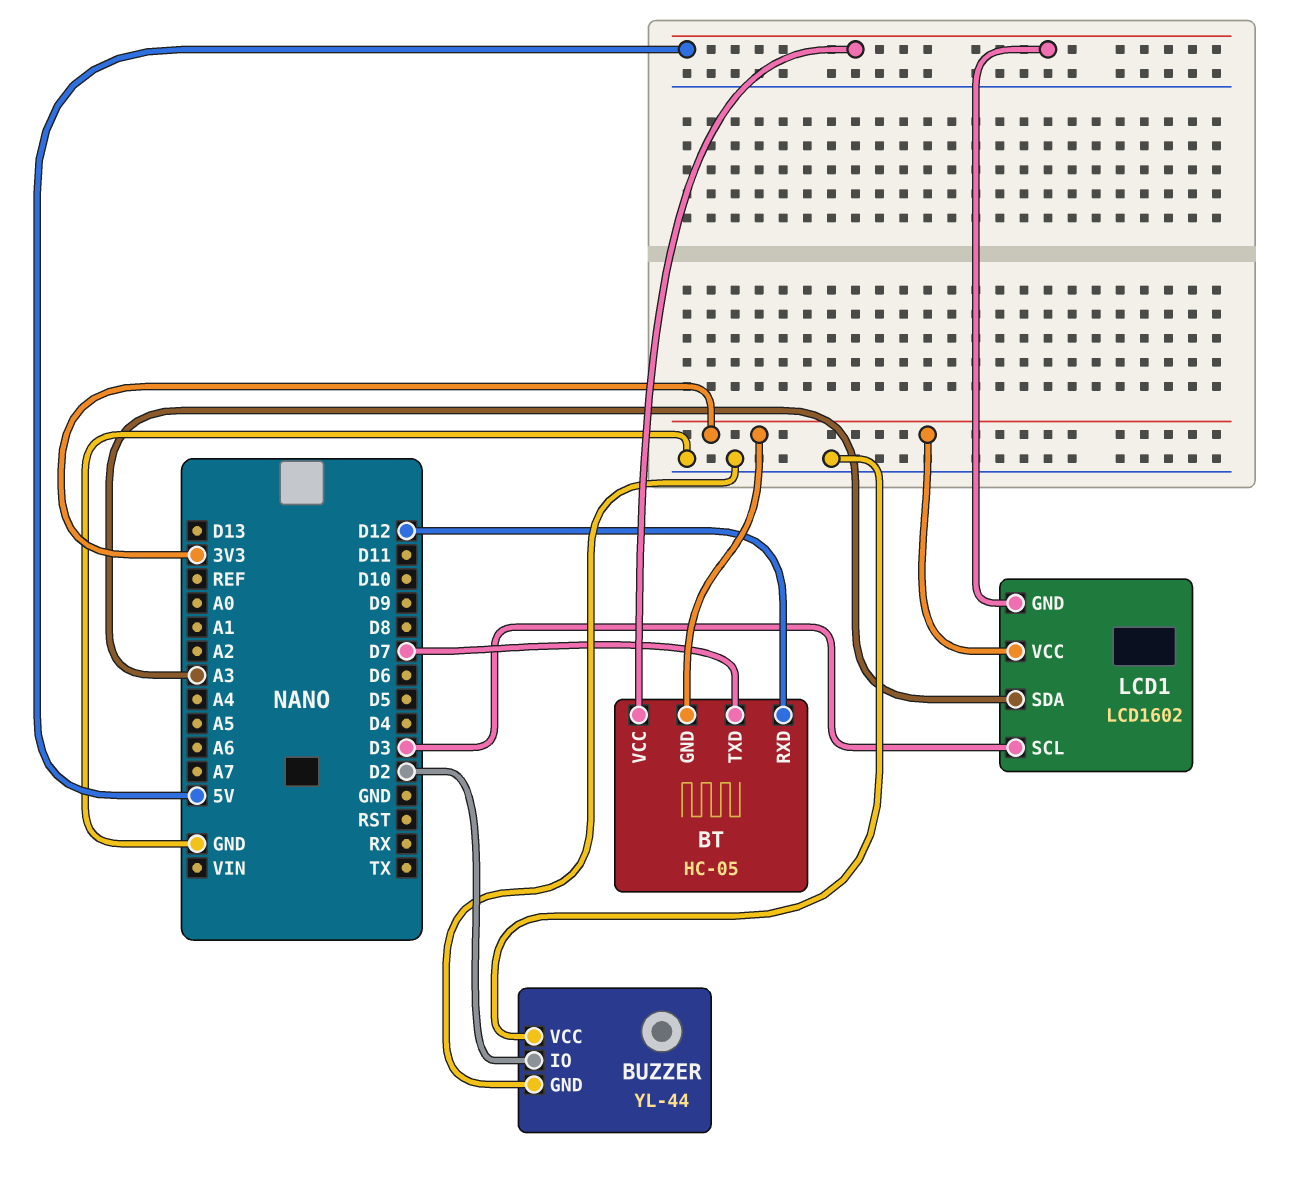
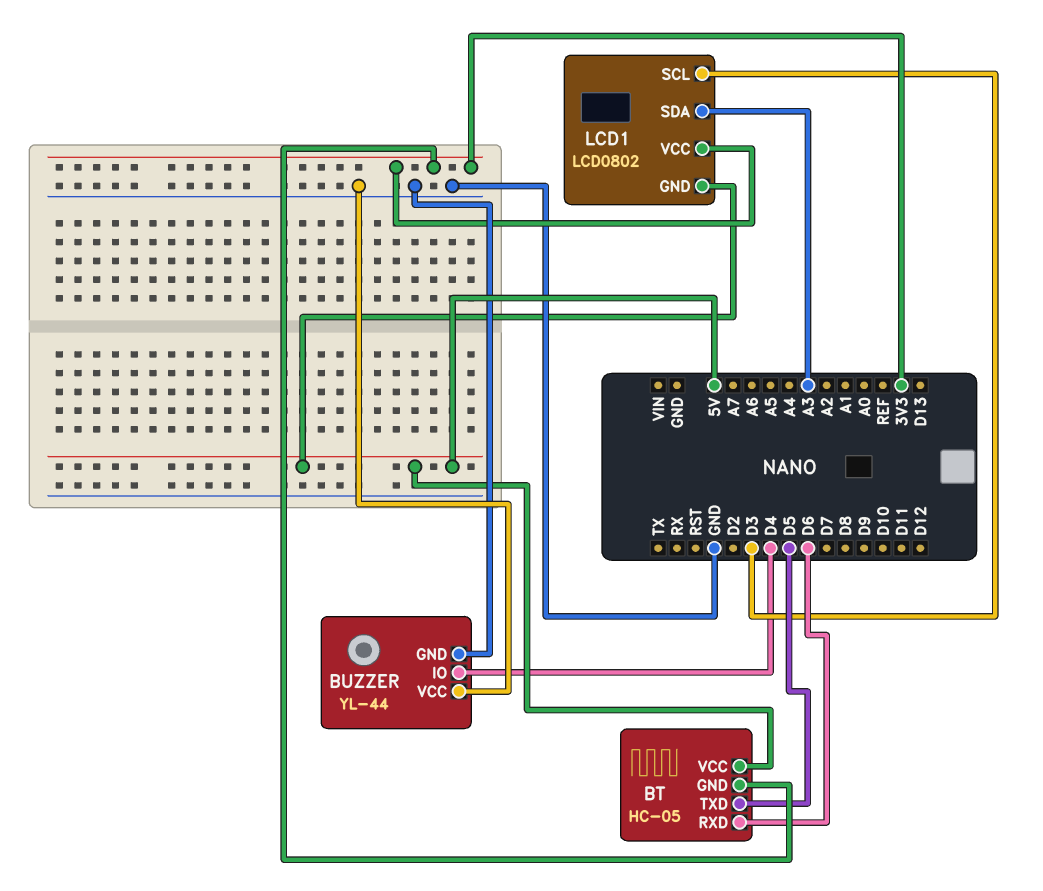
BT pin RXD: D12 -> D6
BT pin TXD: D7 -> D5
BUZZER pin IO: D2 -> D4
LCD1: LCD1602 -> LCD0802

